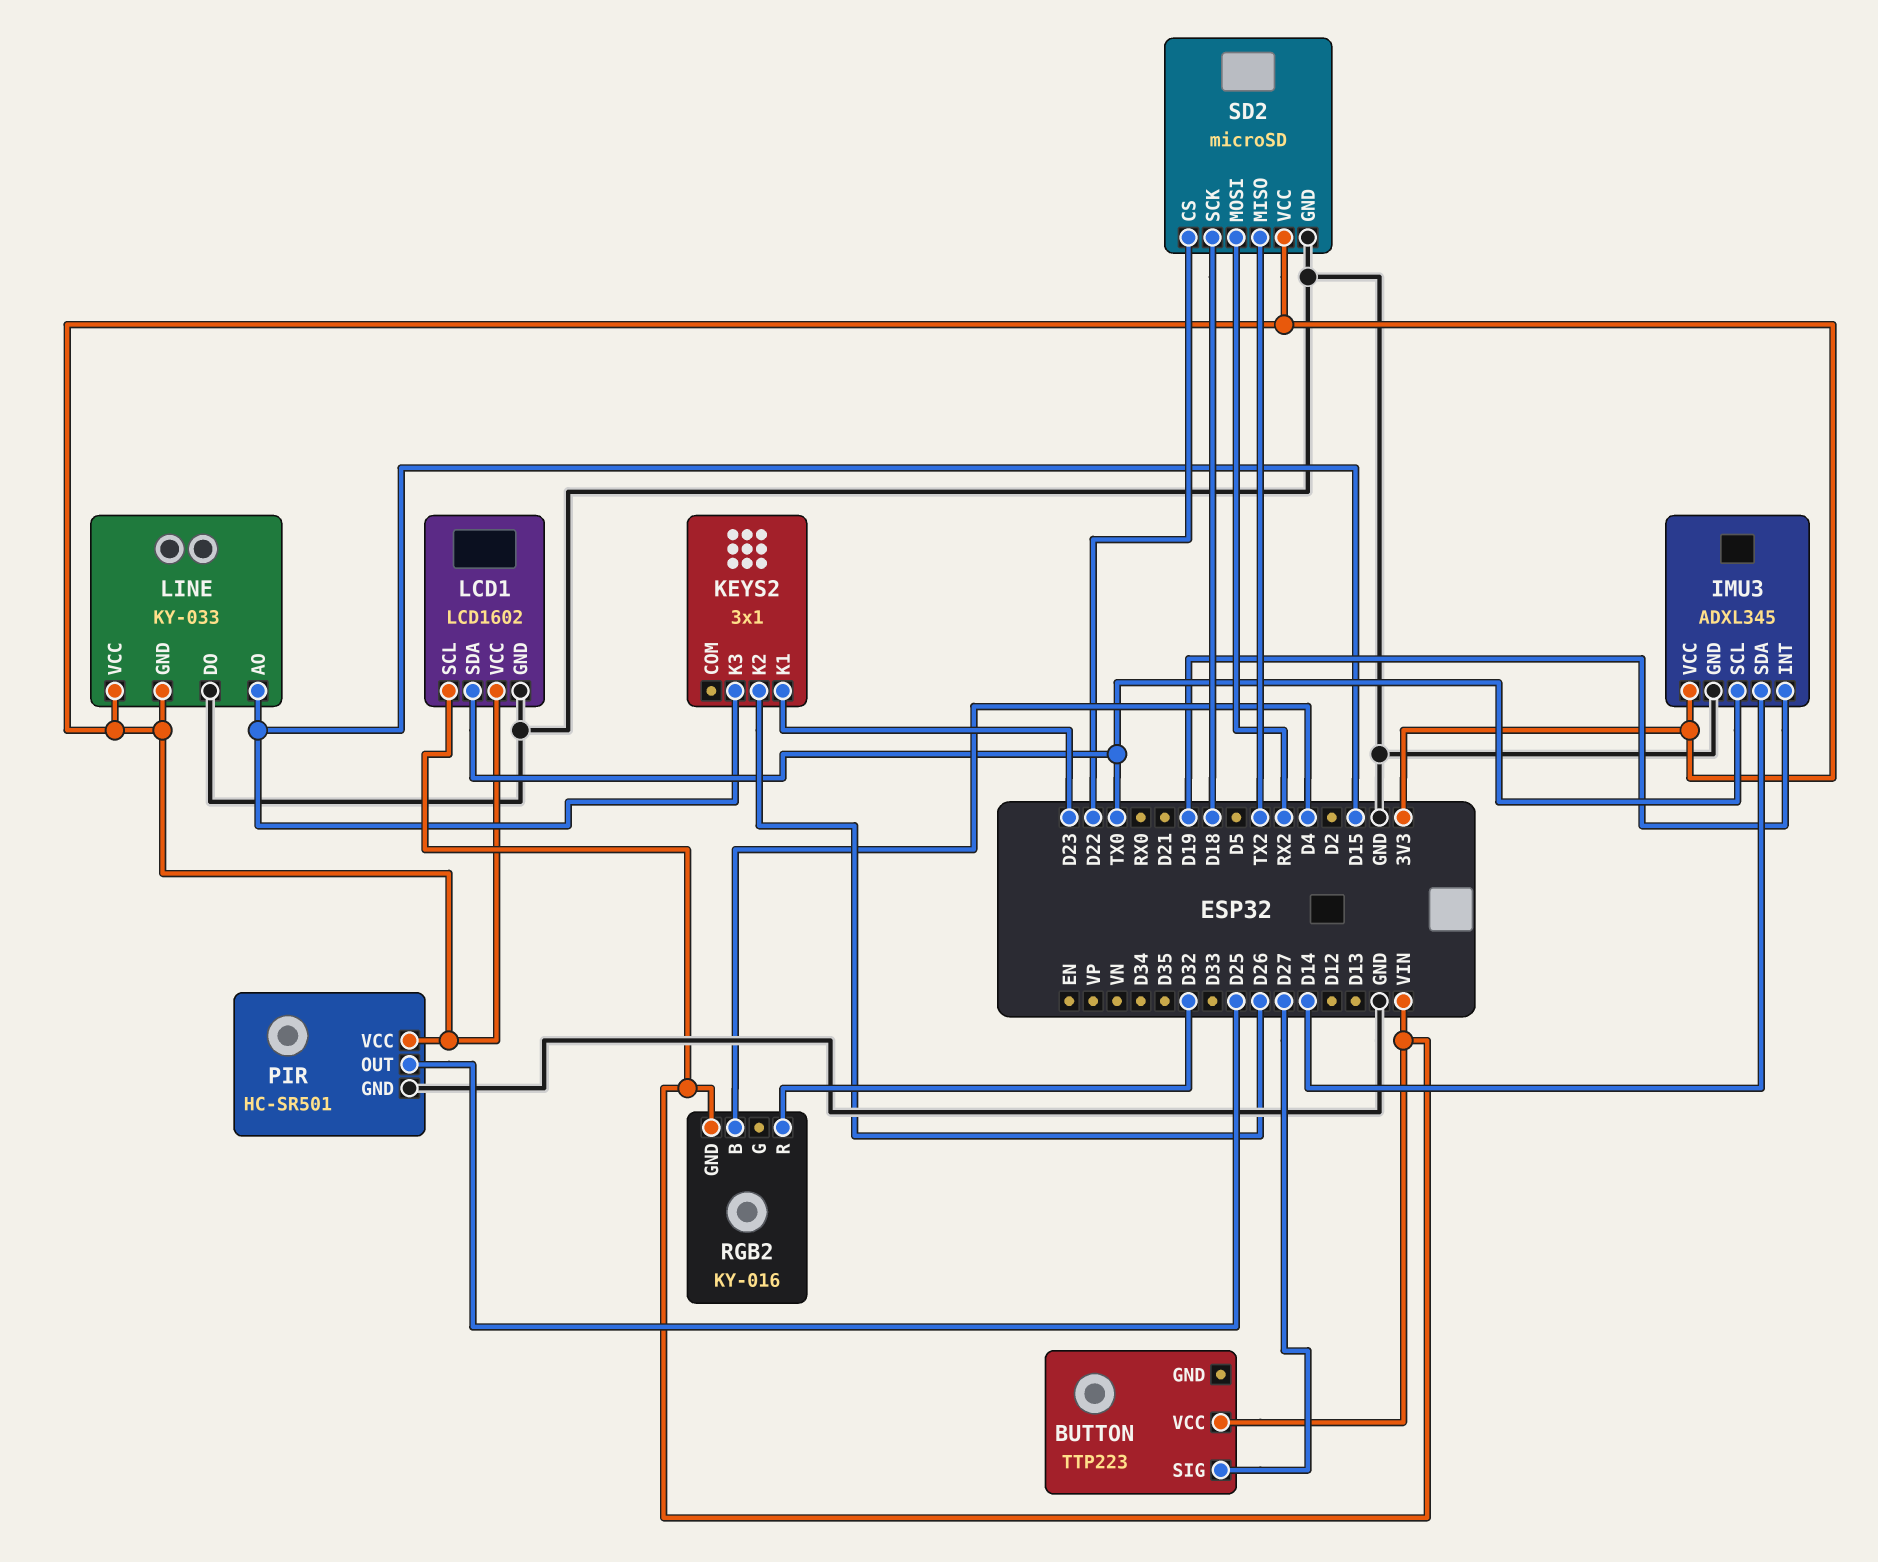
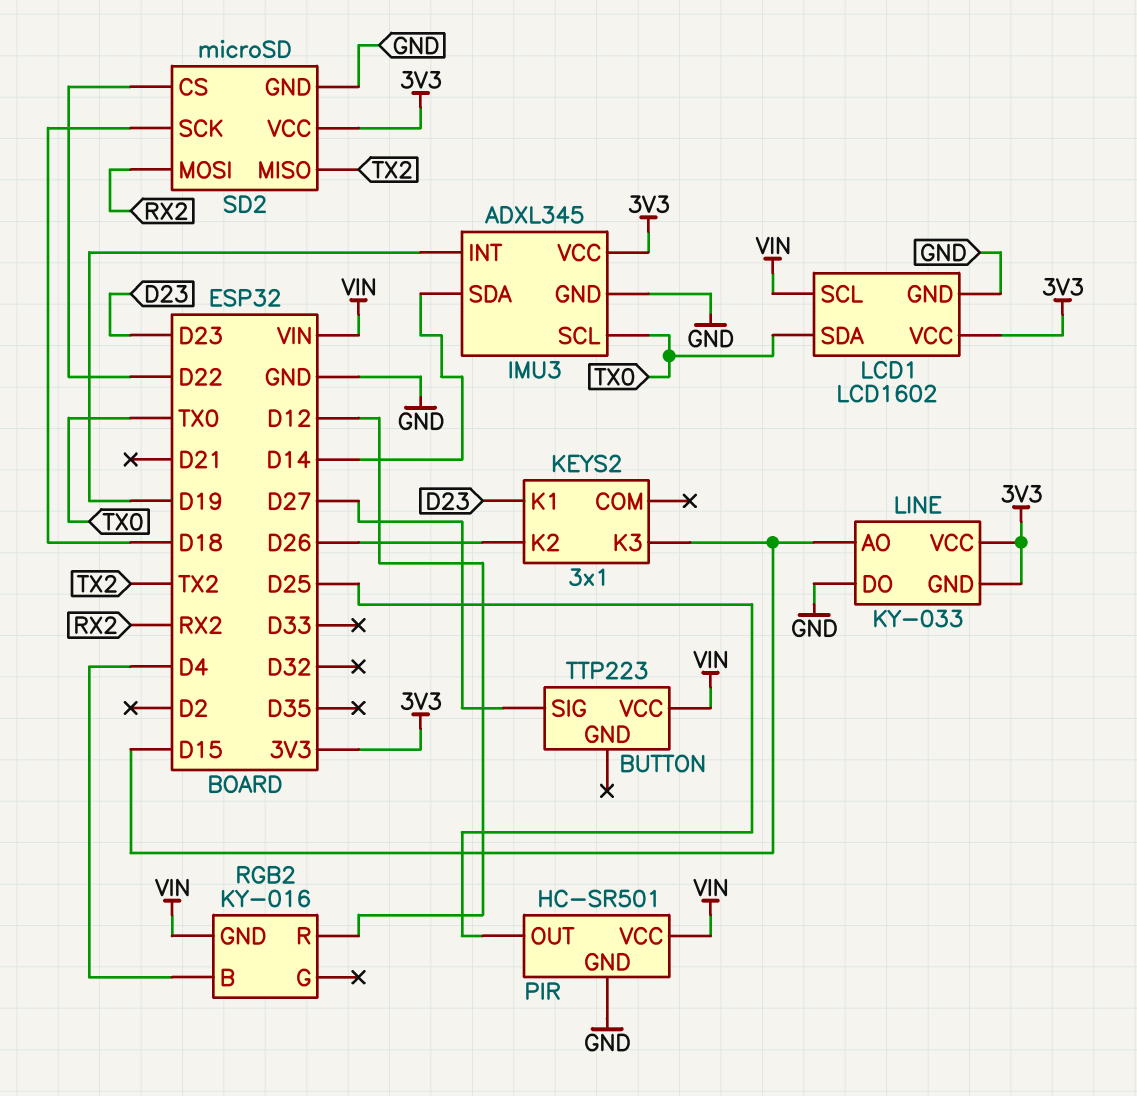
PIR pin VCC: 3V3 -> VIN
RGB2 pin R: D32 -> D12

